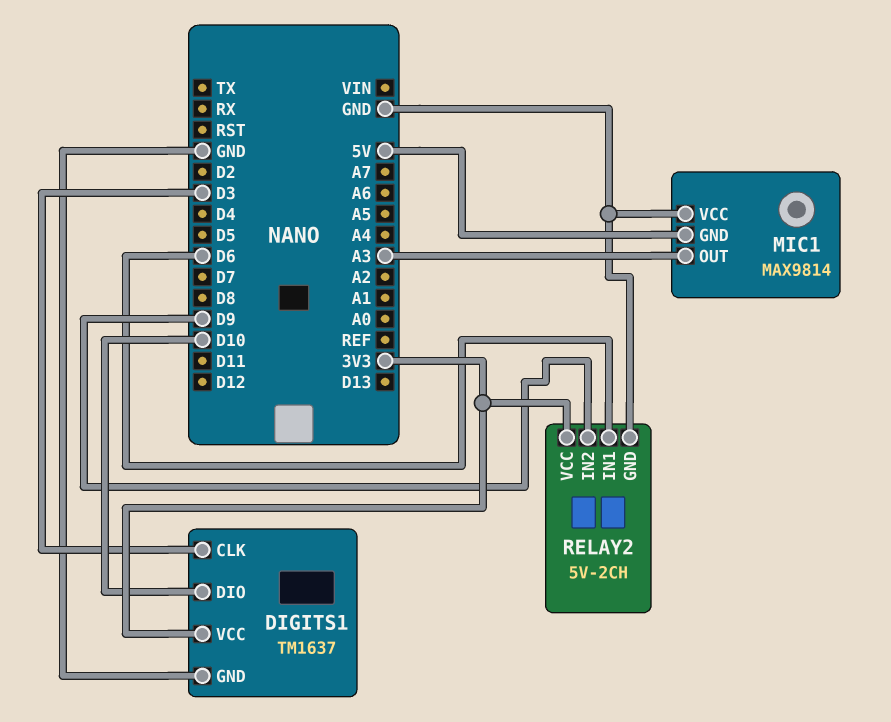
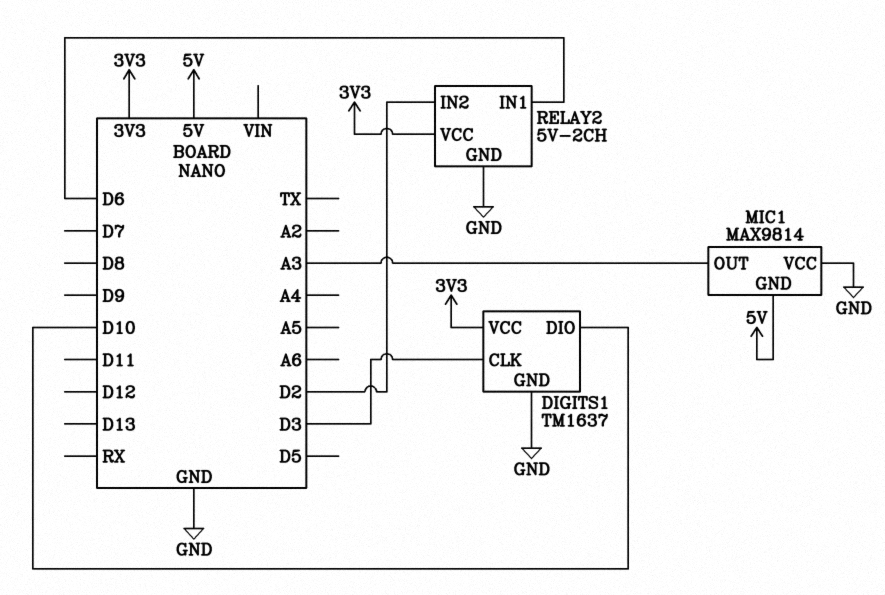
RELAY2 pin IN2: D9 -> D2

